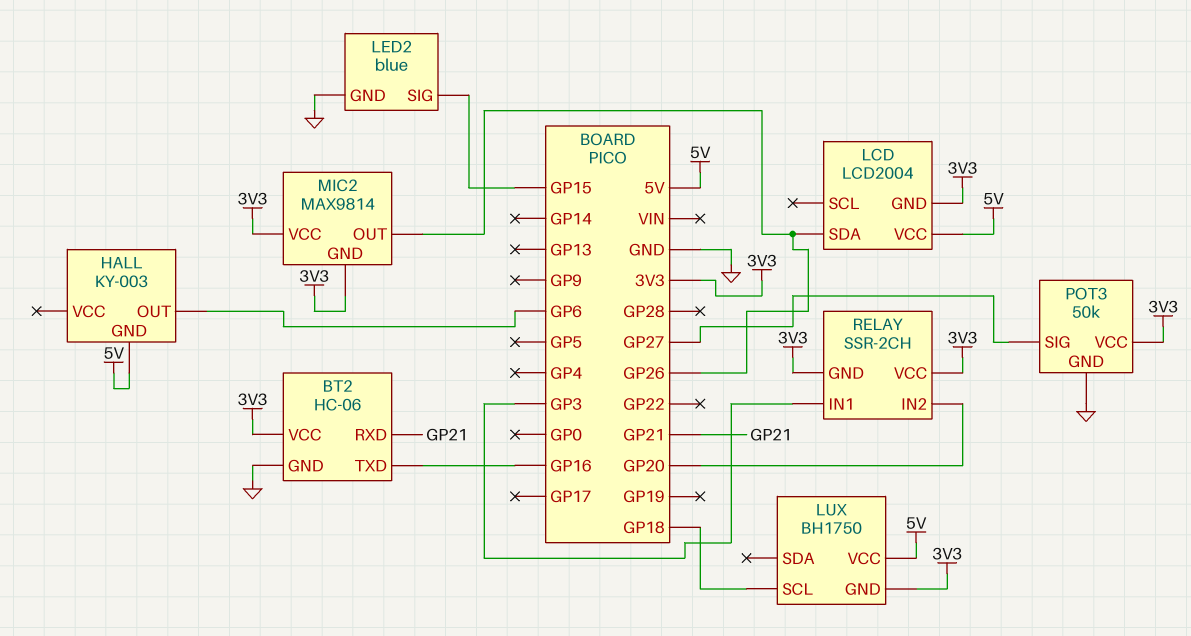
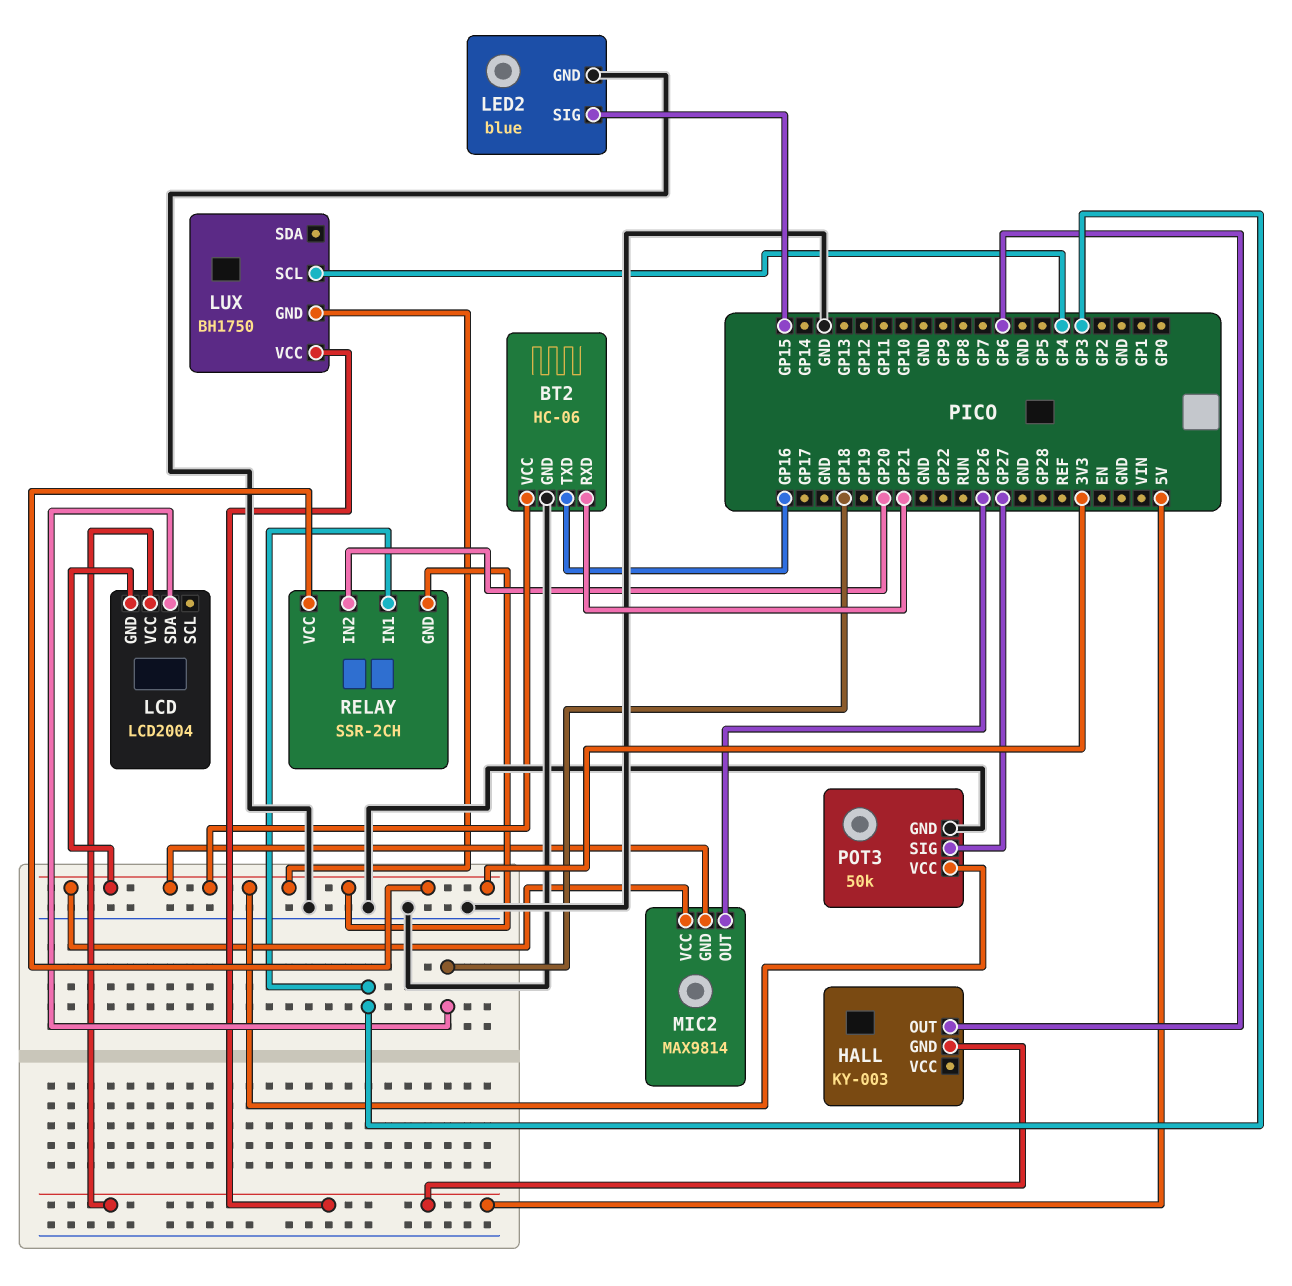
LCD pin SDA: GP26 -> GP18
LUX pin SCL: GP18 -> GP4

